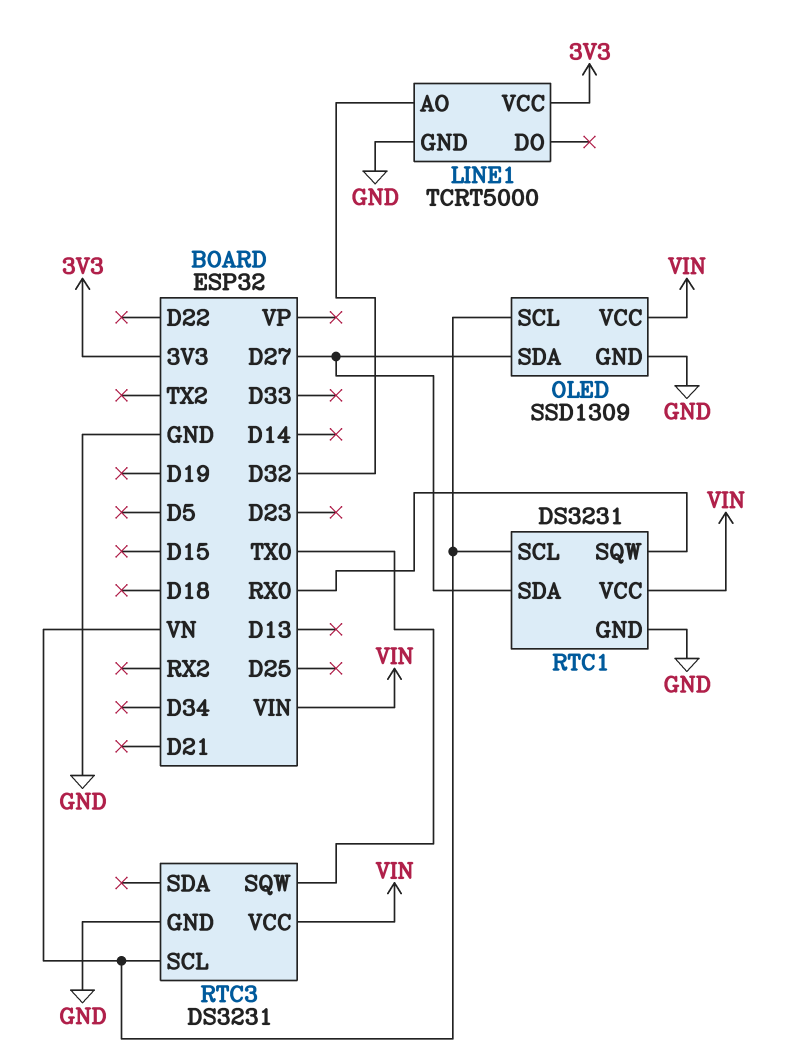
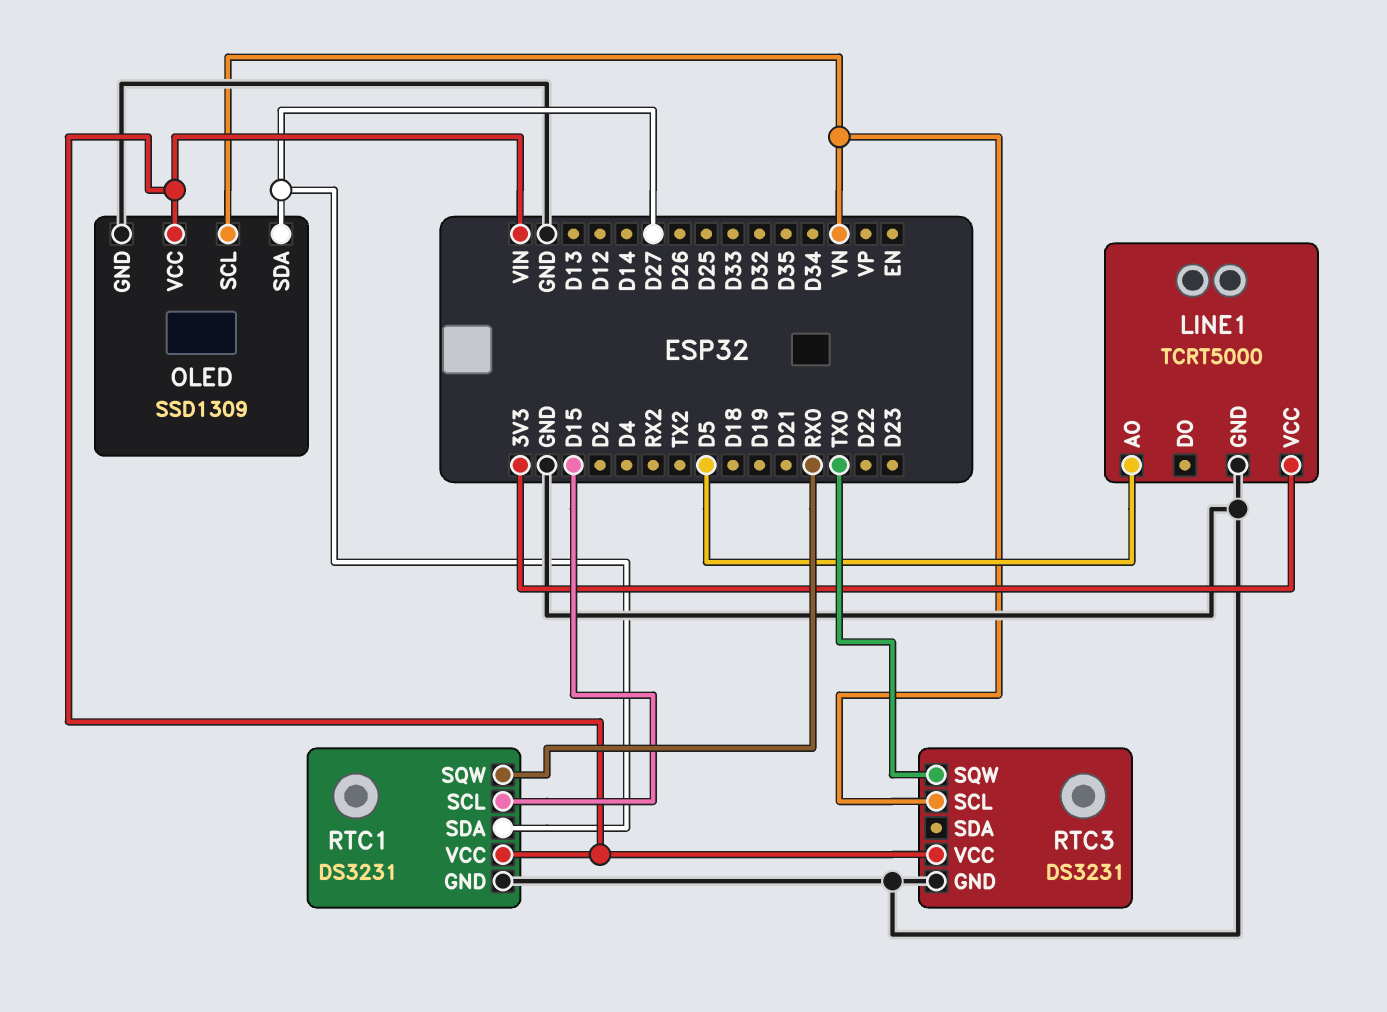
LINE1 pin AO: D32 -> D5
RTC1 pin SCL: VN -> D15

